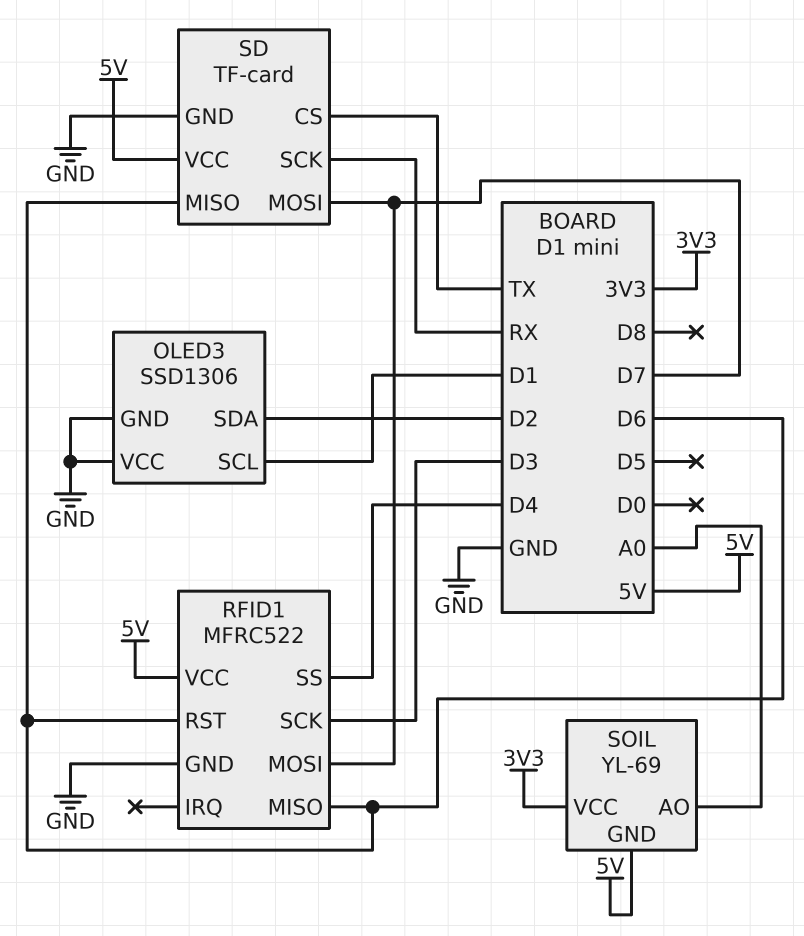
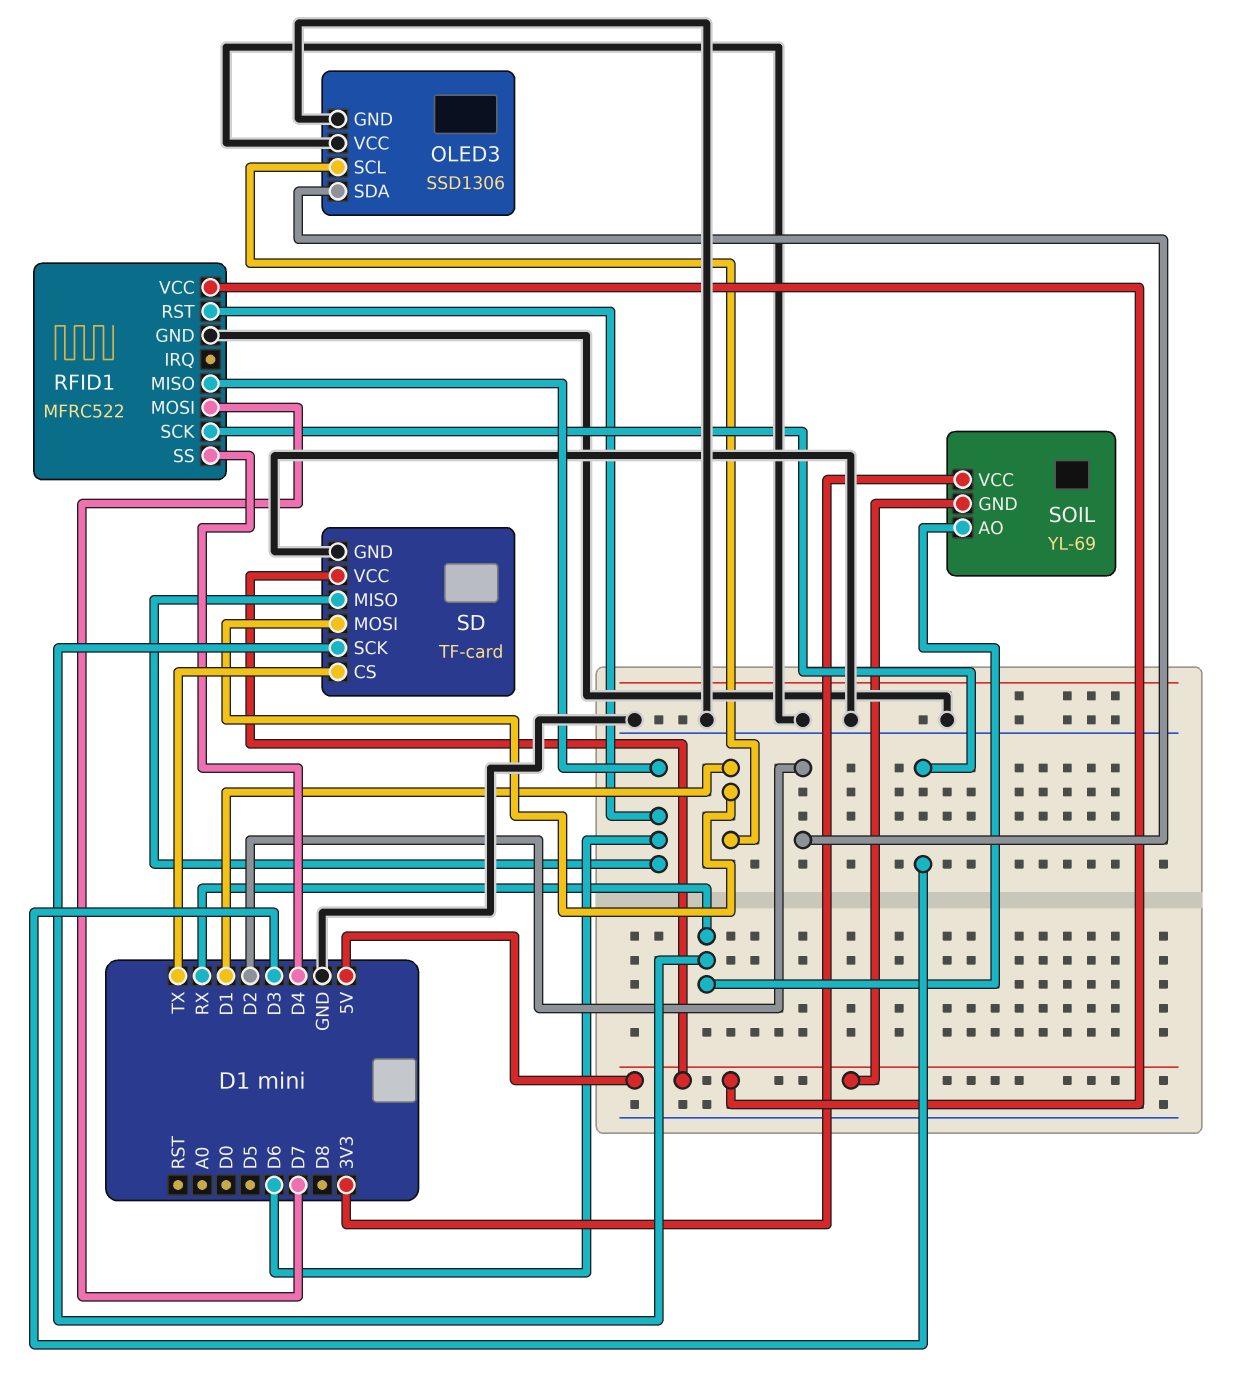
SD pin MOSI: D7 -> D1
SOIL pin AO: A0 -> RX

